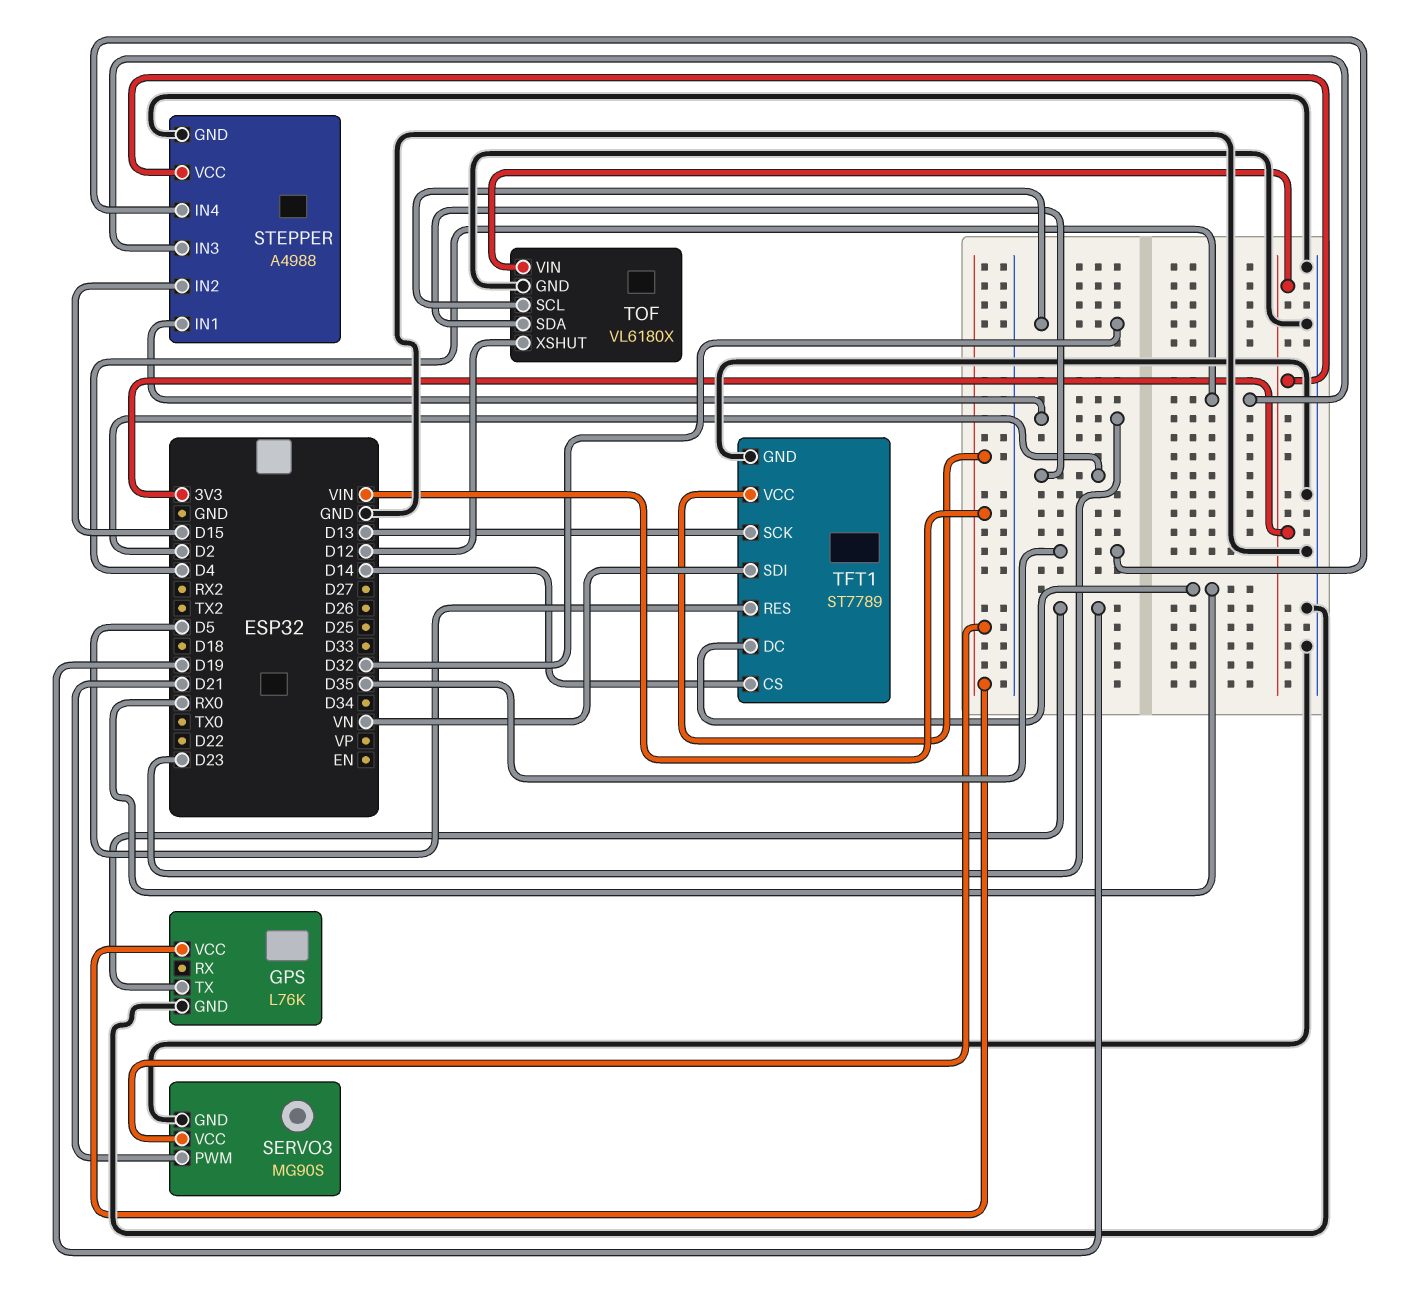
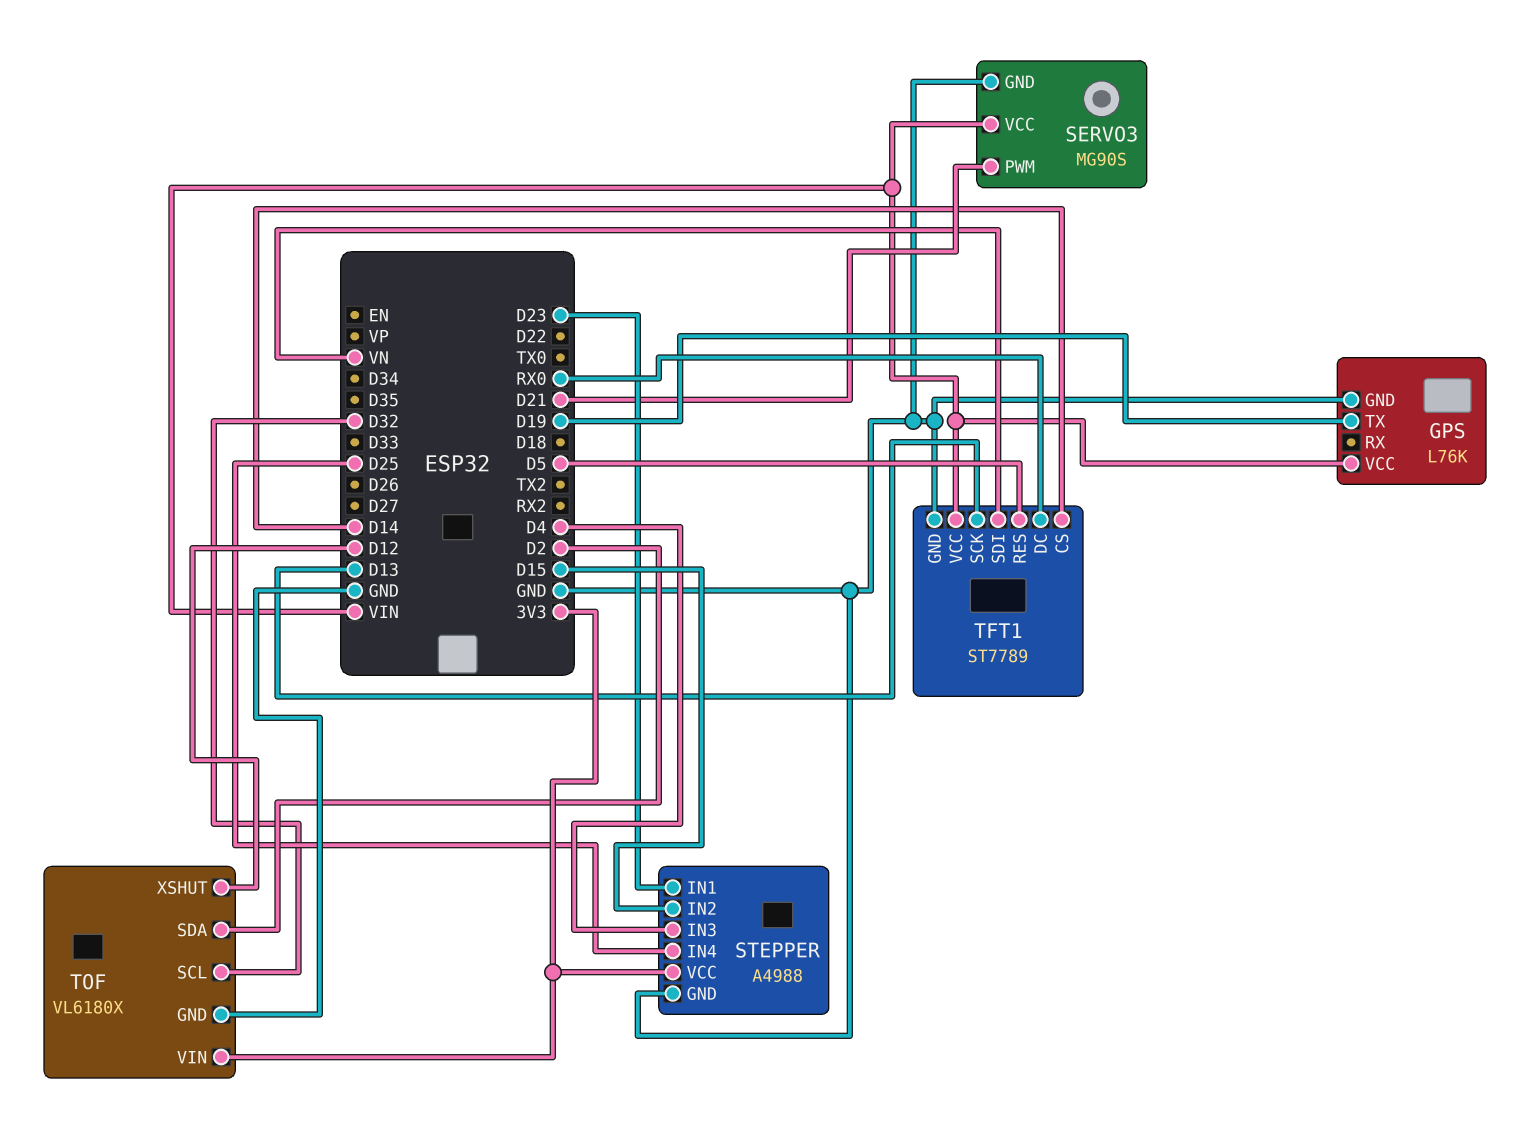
STEPPER pin IN4: D35 -> D25

